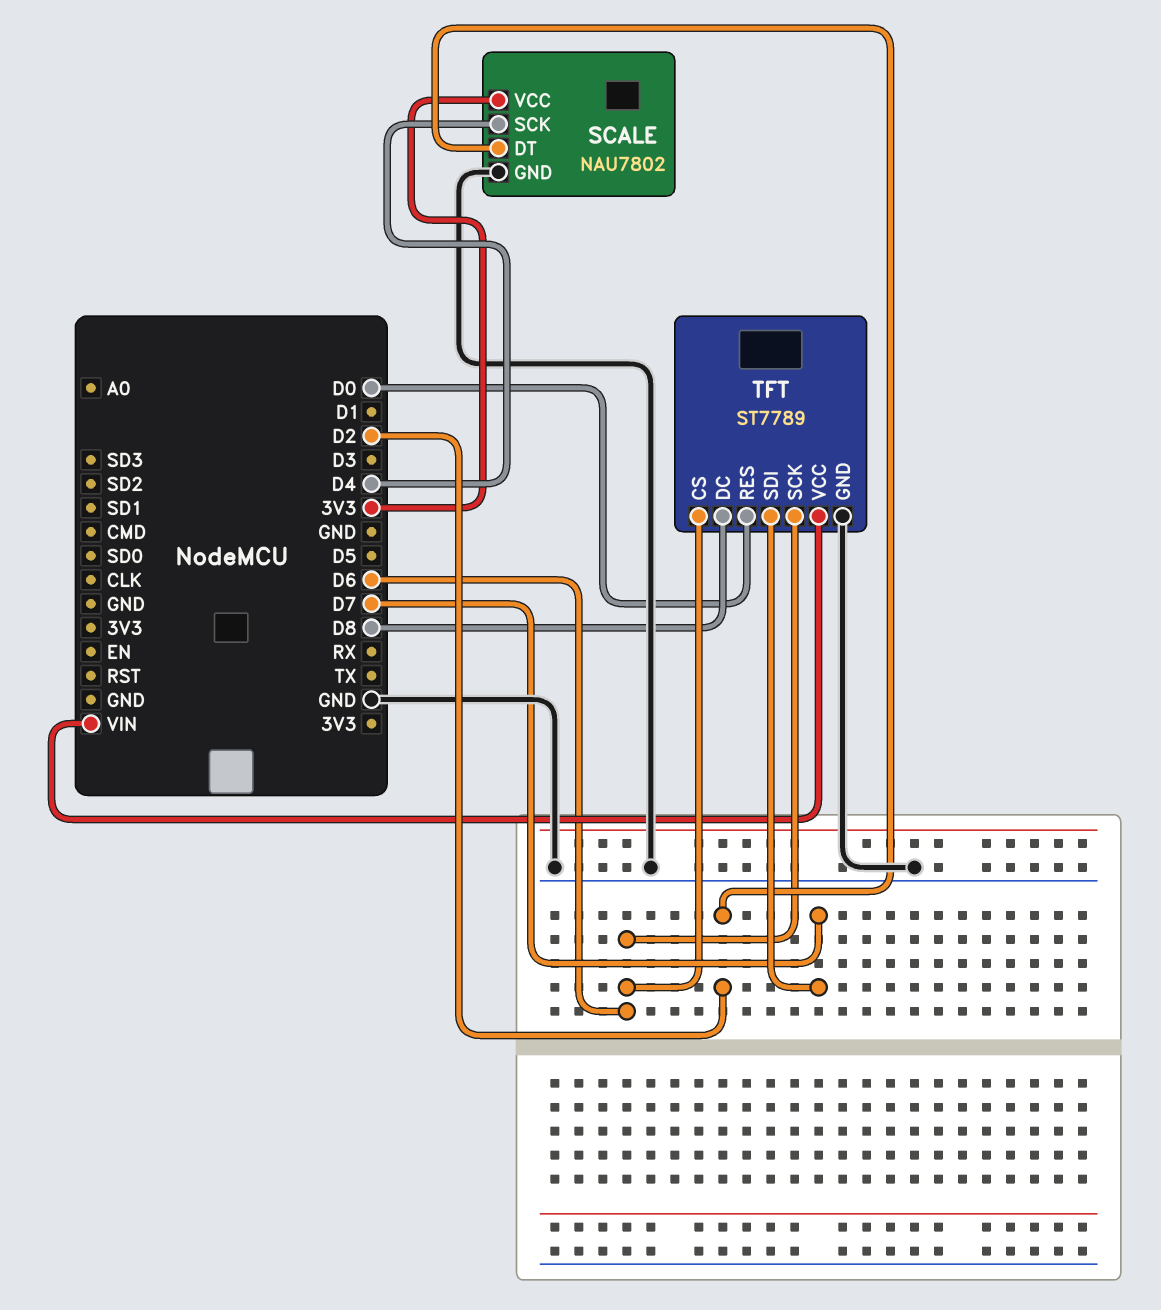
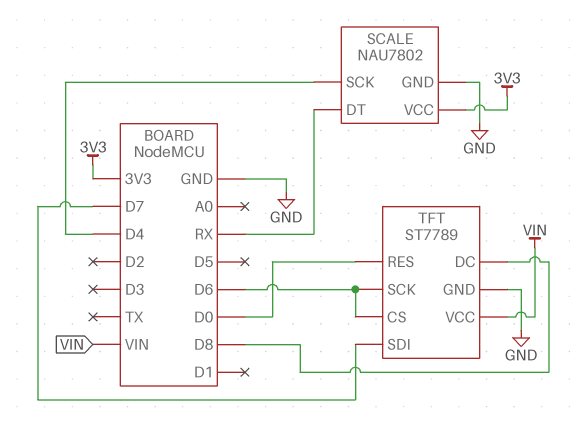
SCALE pin DT: D2 -> RX

